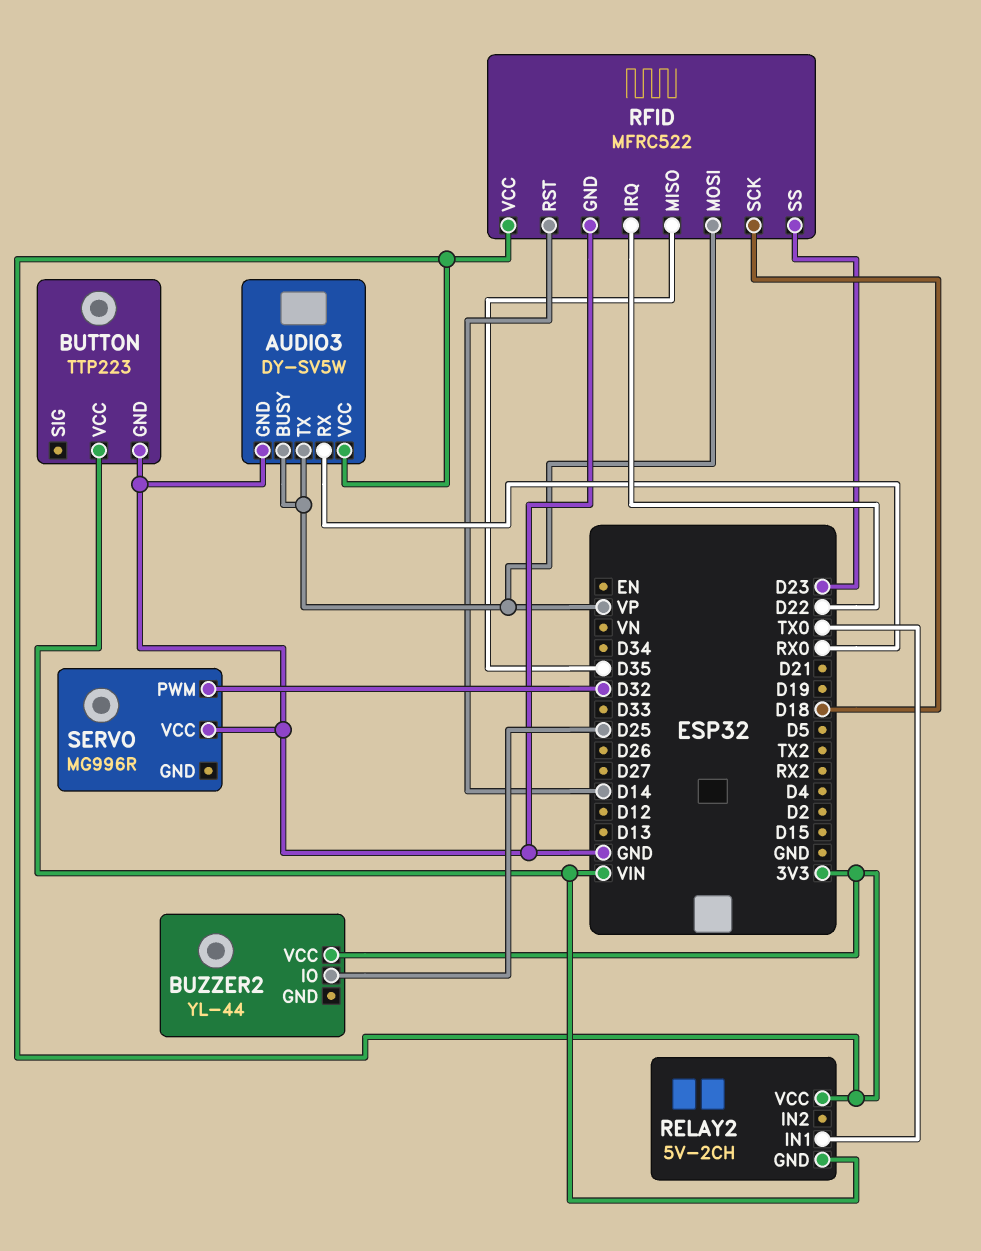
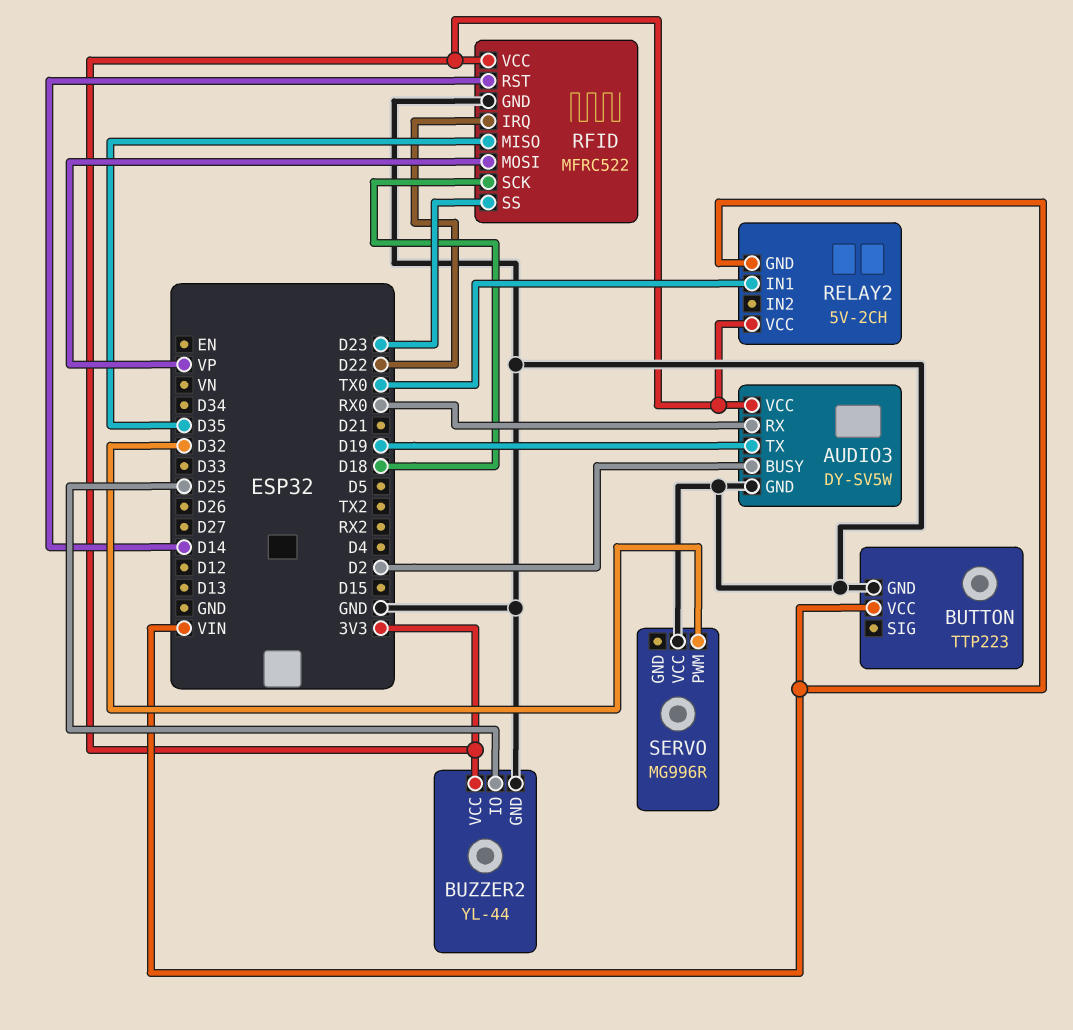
AUDIO3 pin BUSY: VP -> D2
AUDIO3 pin TX: VP -> D19
BUZZER2 pin GND: none -> GND

